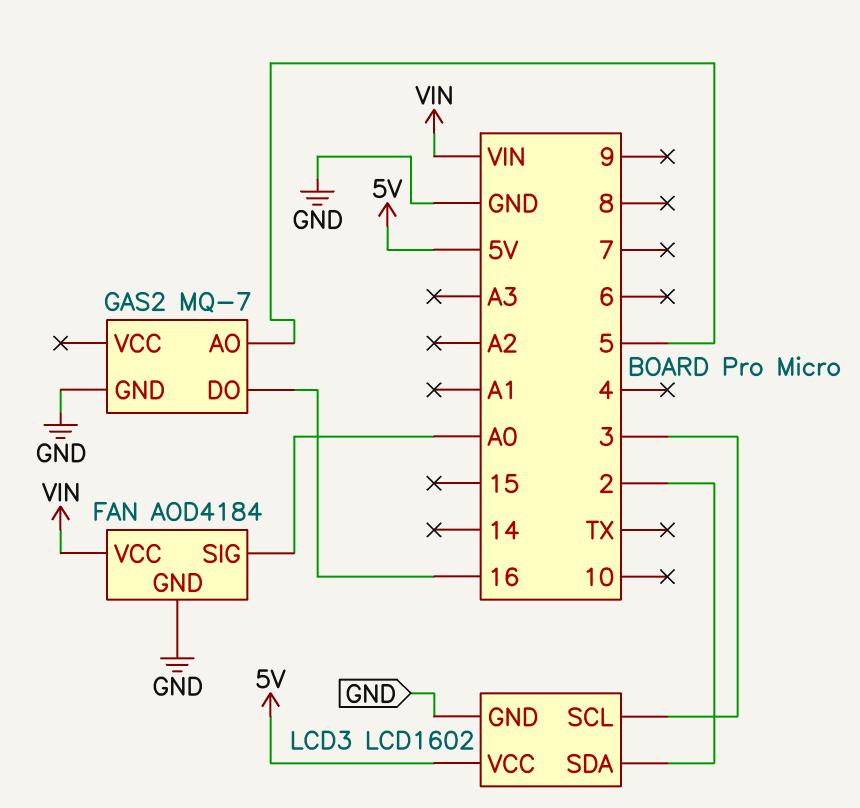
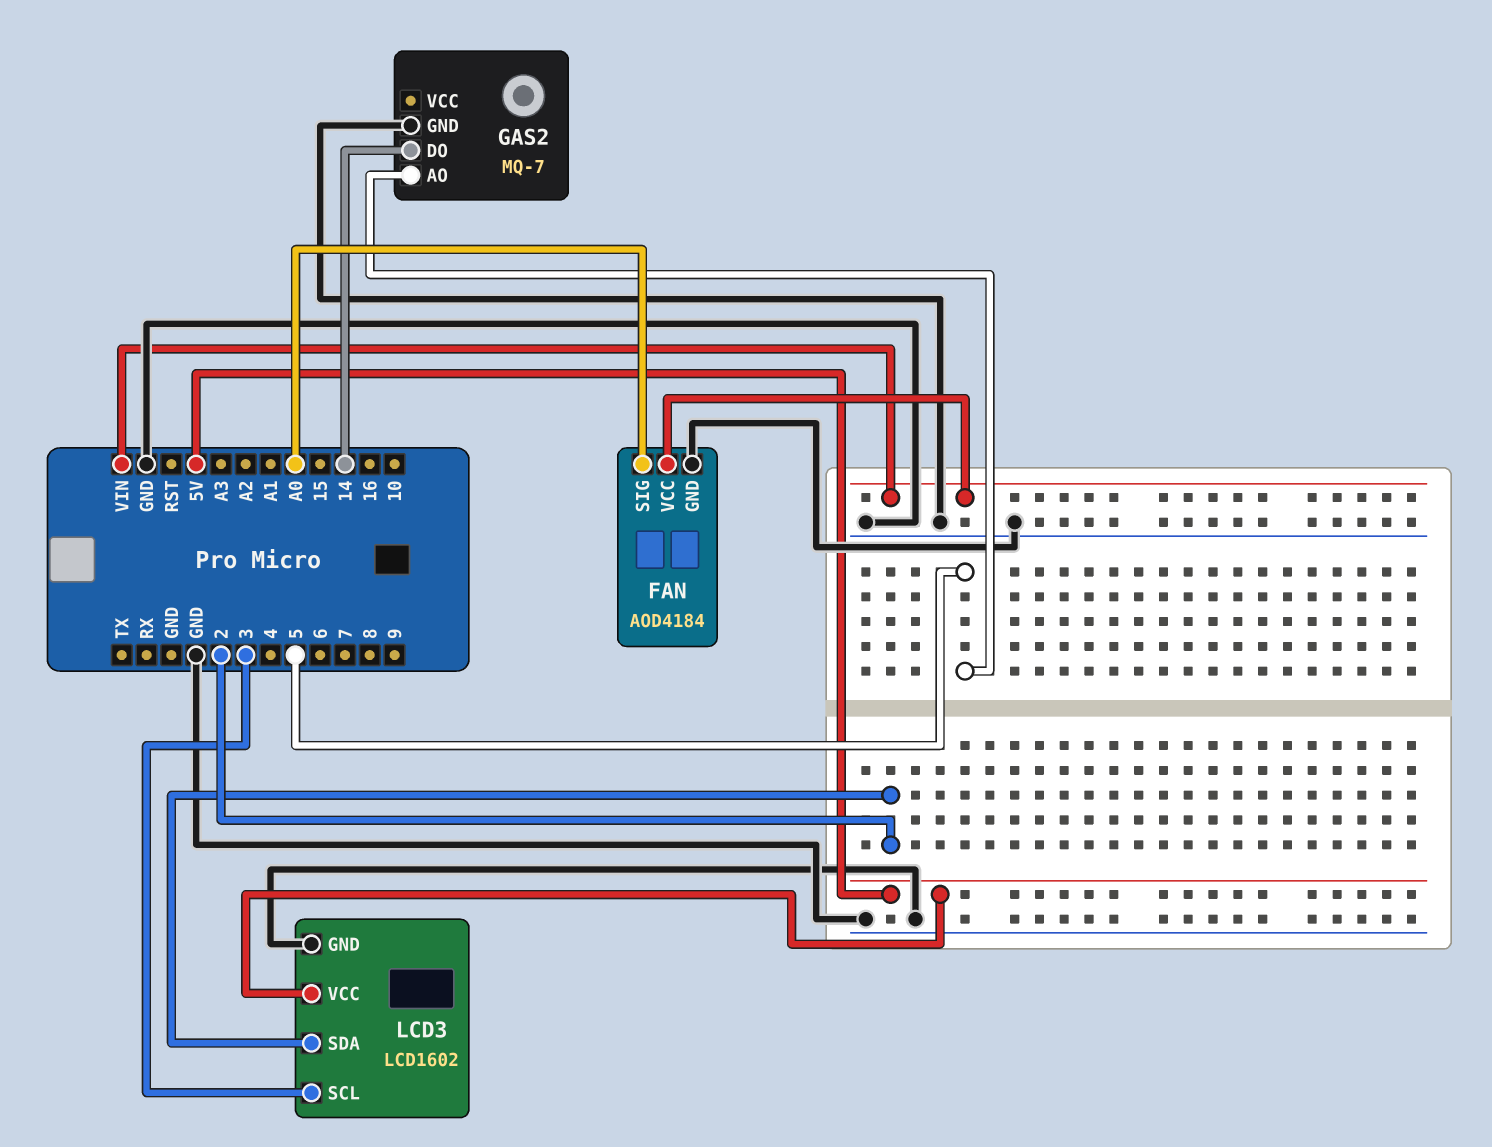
GAS2 pin DO: 16 -> 14

